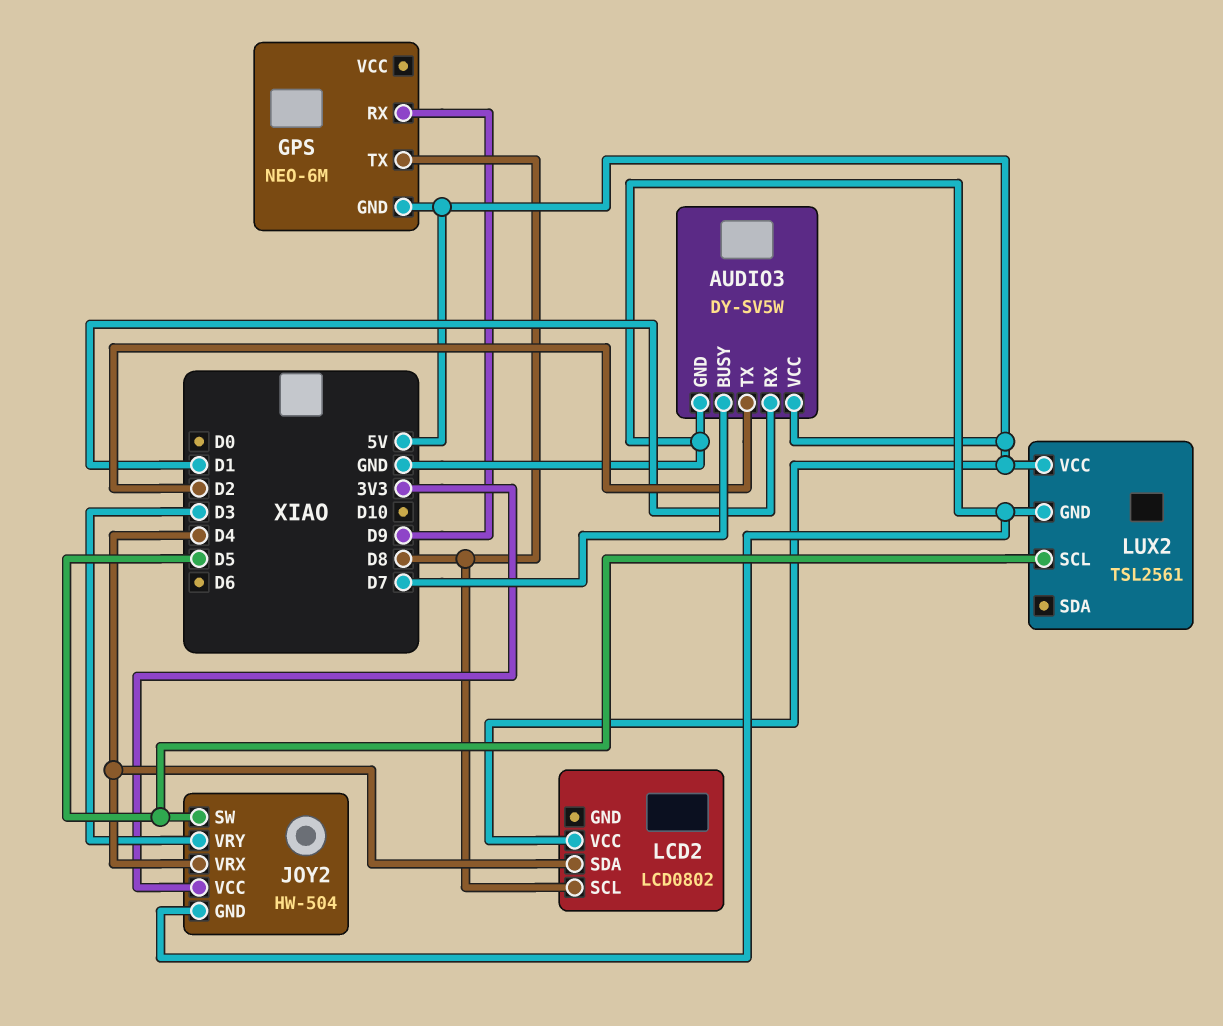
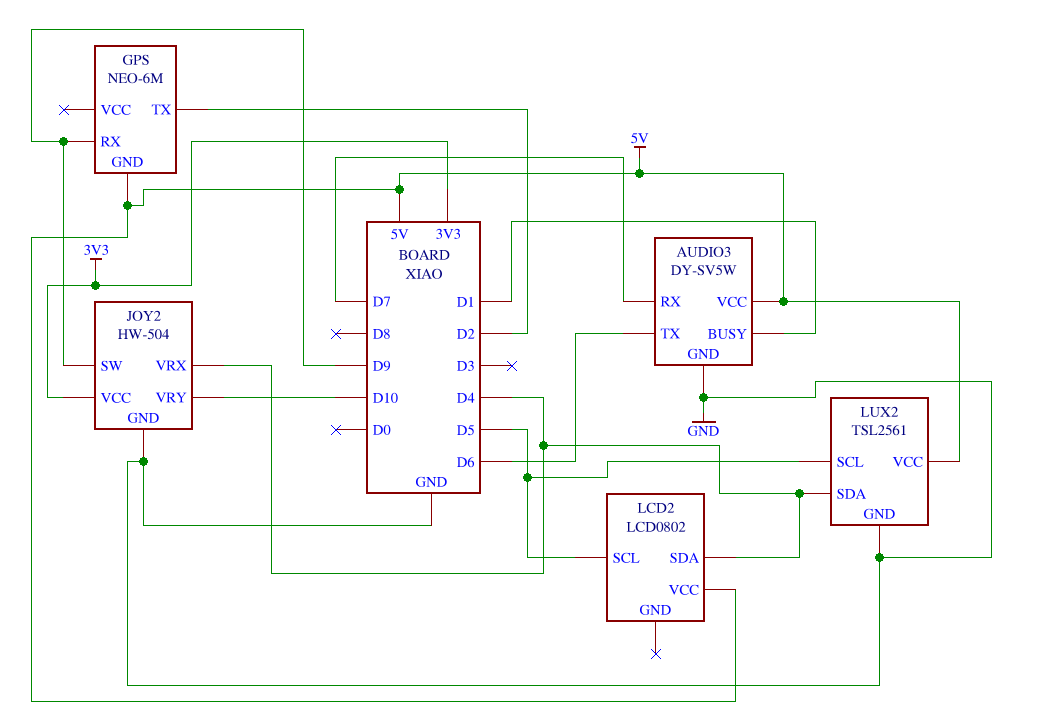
AUDIO3 pin BUSY: D7 -> D1
AUDIO3 pin RX: D1 -> D7
AUDIO3 pin TX: D2 -> D6
GPS pin TX: D8 -> D2
JOY2 pin SW: D5 -> D9
JOY2 pin VRY: D3 -> D10
LCD2 pin SCL: D8 -> D5
LUX2 pin SDA: none -> D4

